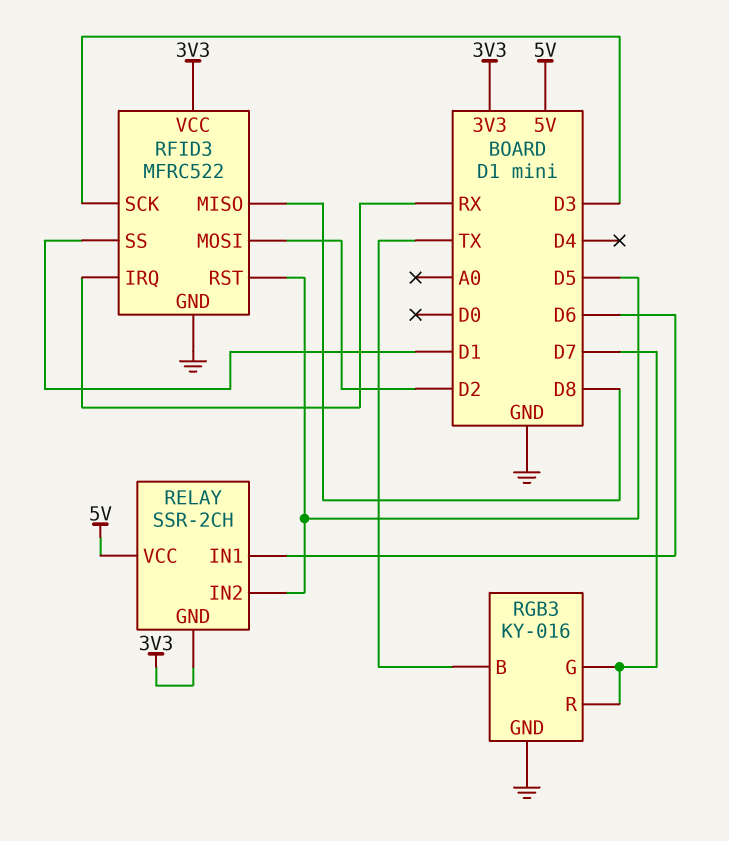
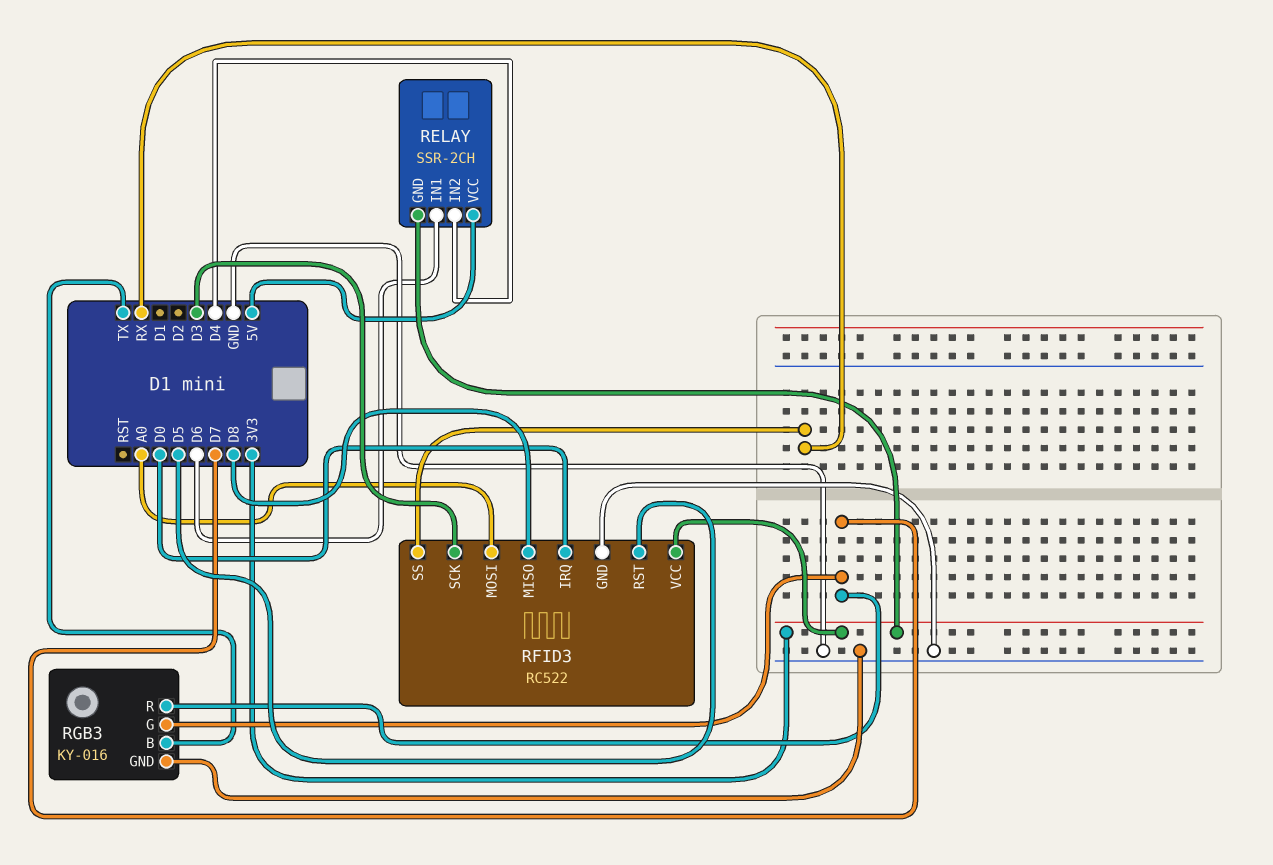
RELAY pin IN2: D5 -> D4
RFID3: MFRC522 -> RC522
RFID3 pin IRQ: RX -> D0
RFID3 pin MOSI: D2 -> A0
RFID3 pin SS: D1 -> RX

